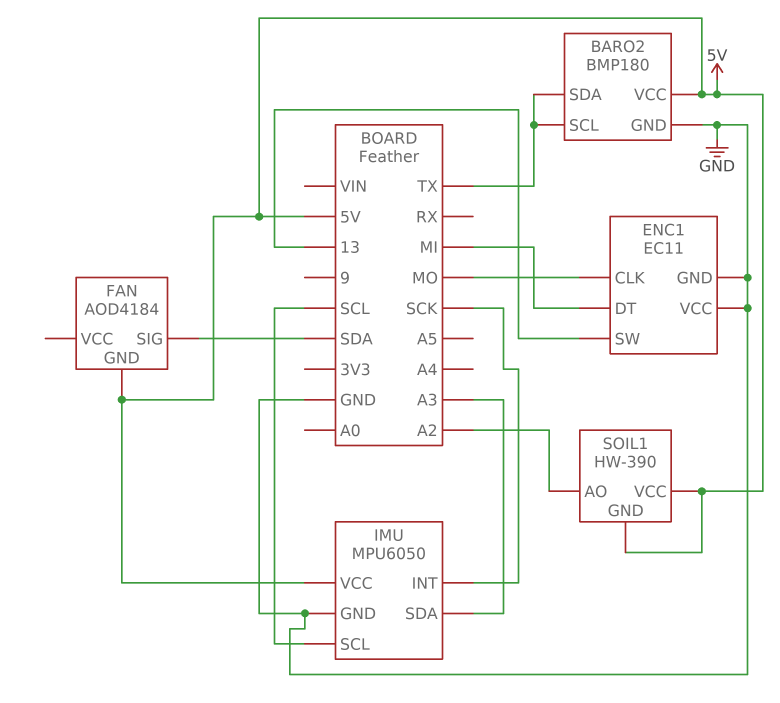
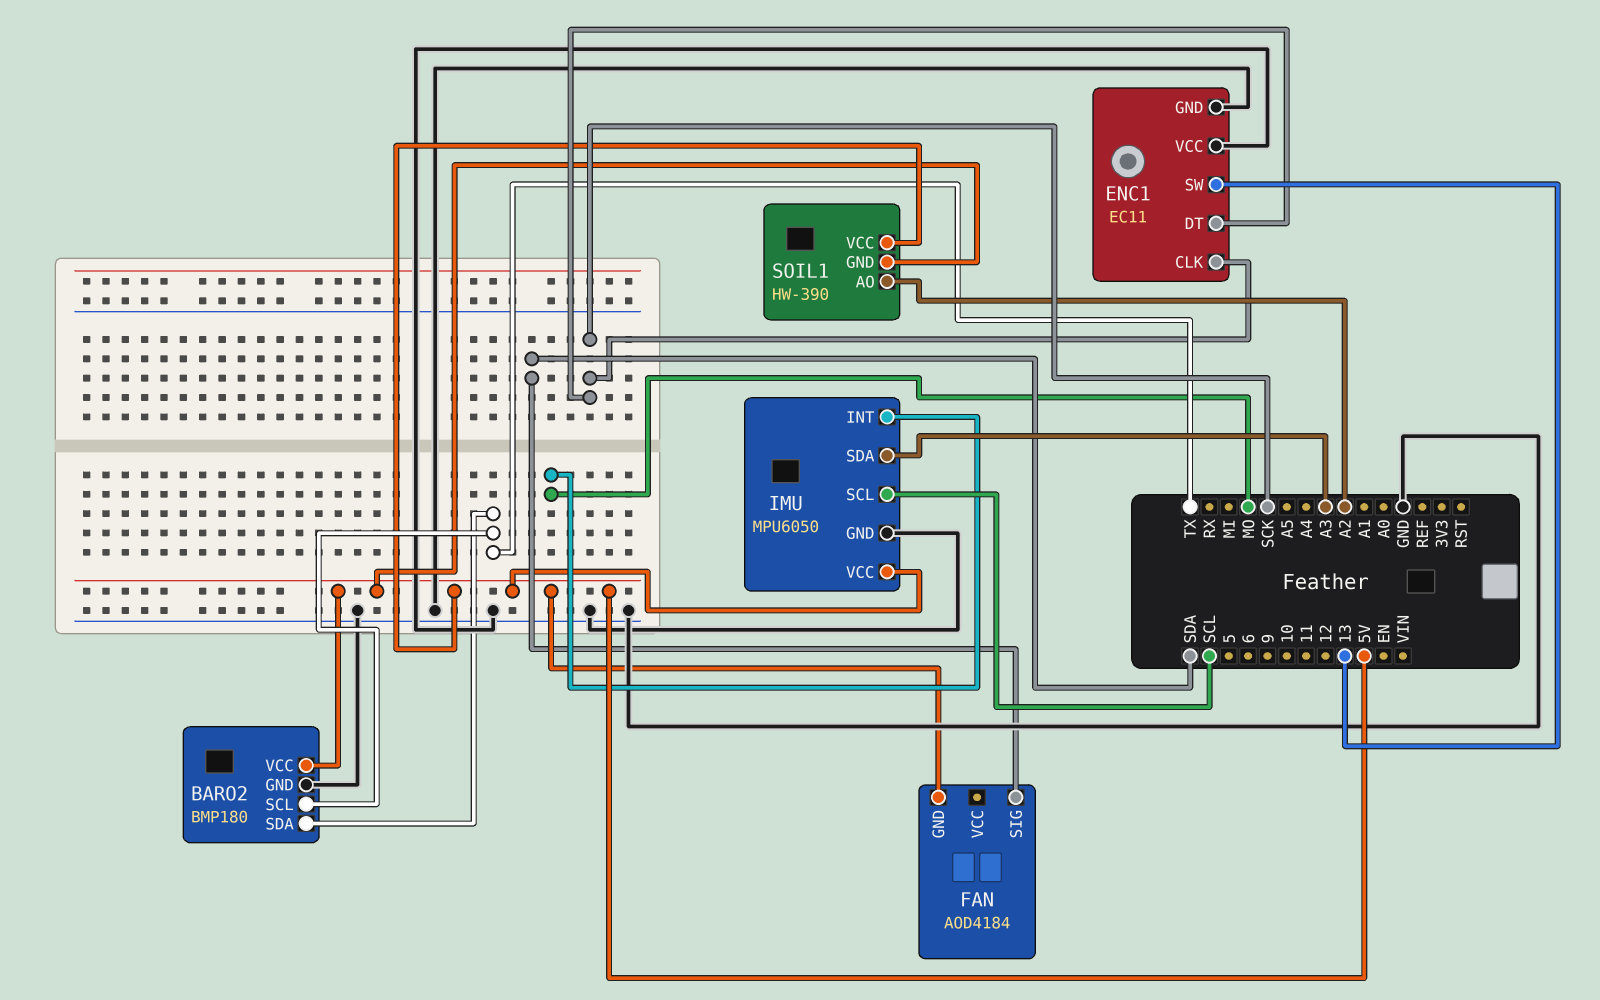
ENC1 pin CLK: MO -> SCK
ENC1 pin DT: MI -> SCK
IMU pin INT: SCK -> MO

